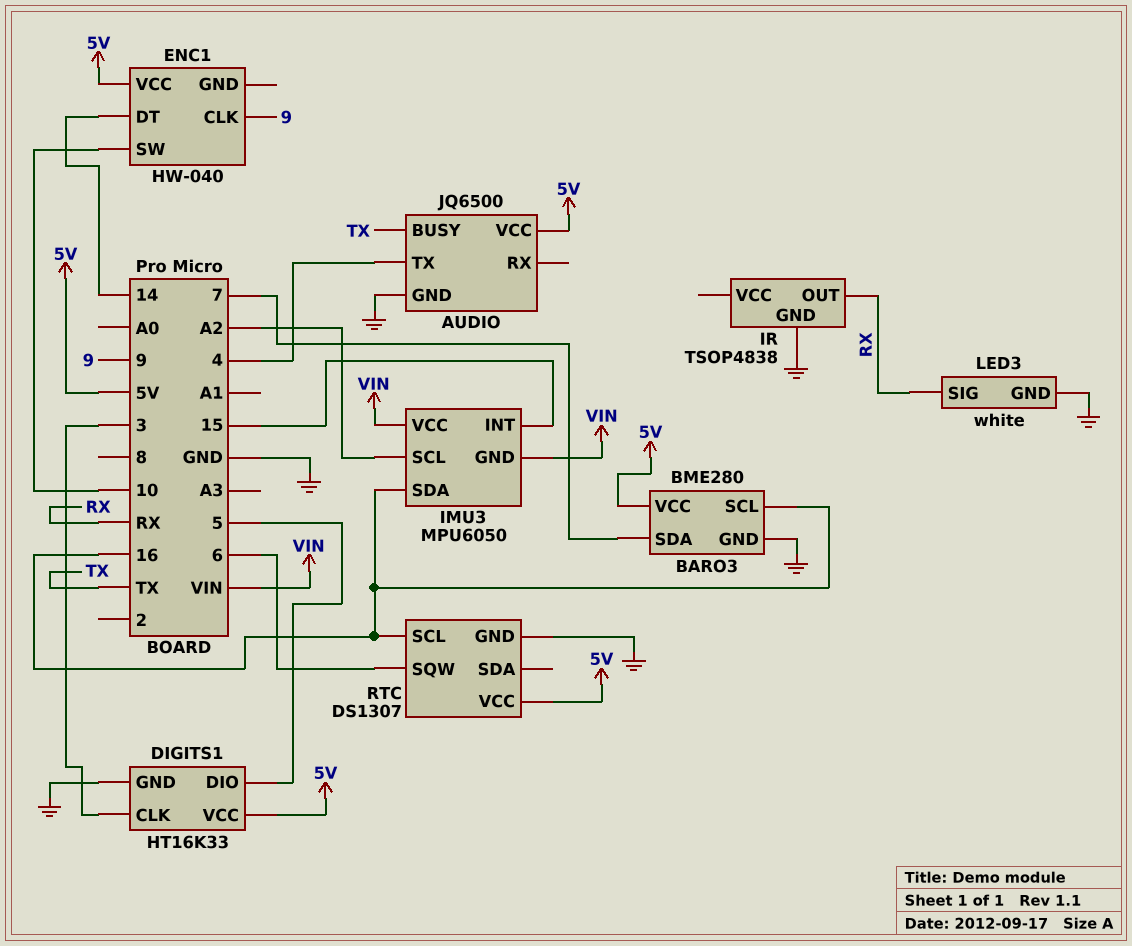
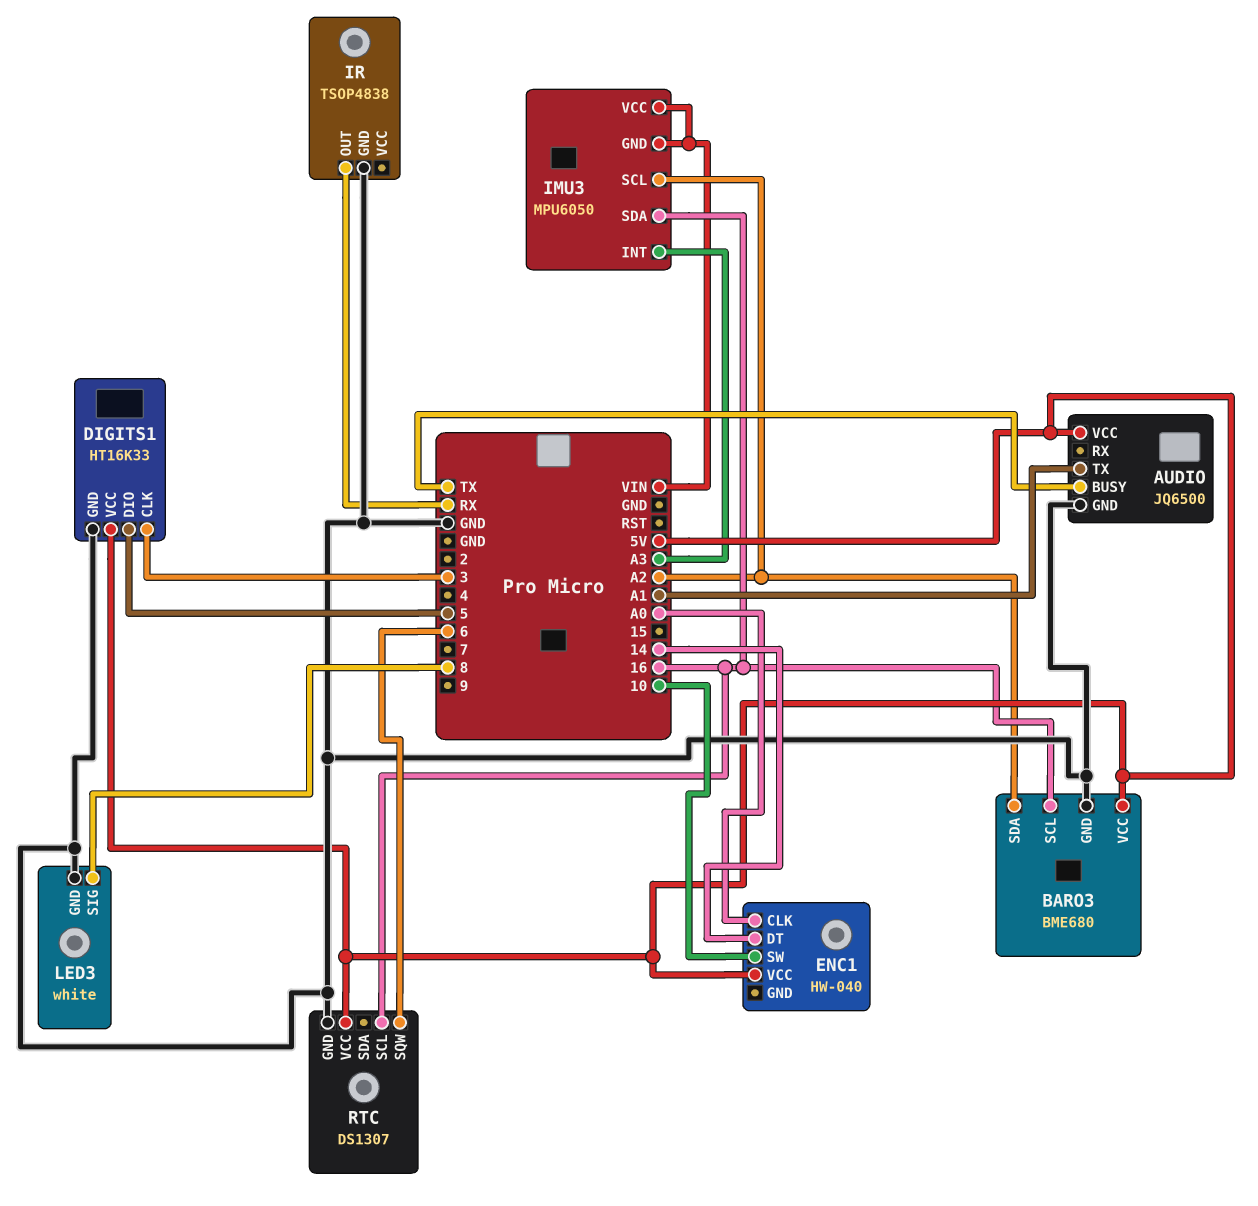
AUDIO pin TX: 4 -> A1
BARO3: BME280 -> BME680
BARO3 pin SDA: 7 -> A2
ENC1 pin CLK: 9 -> A0
IMU3 pin INT: 15 -> A3
LED3 pin SIG: RX -> 8

